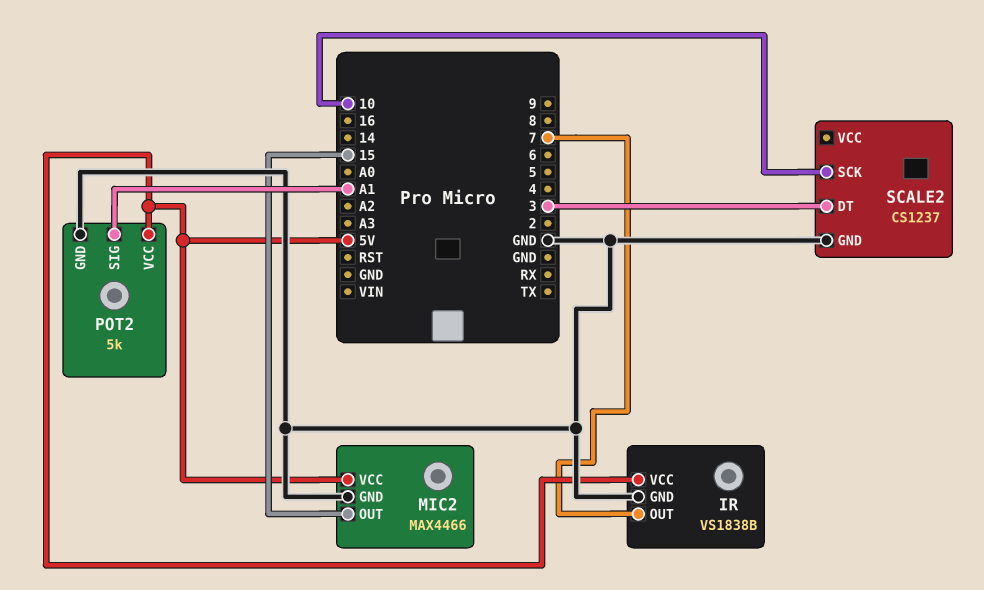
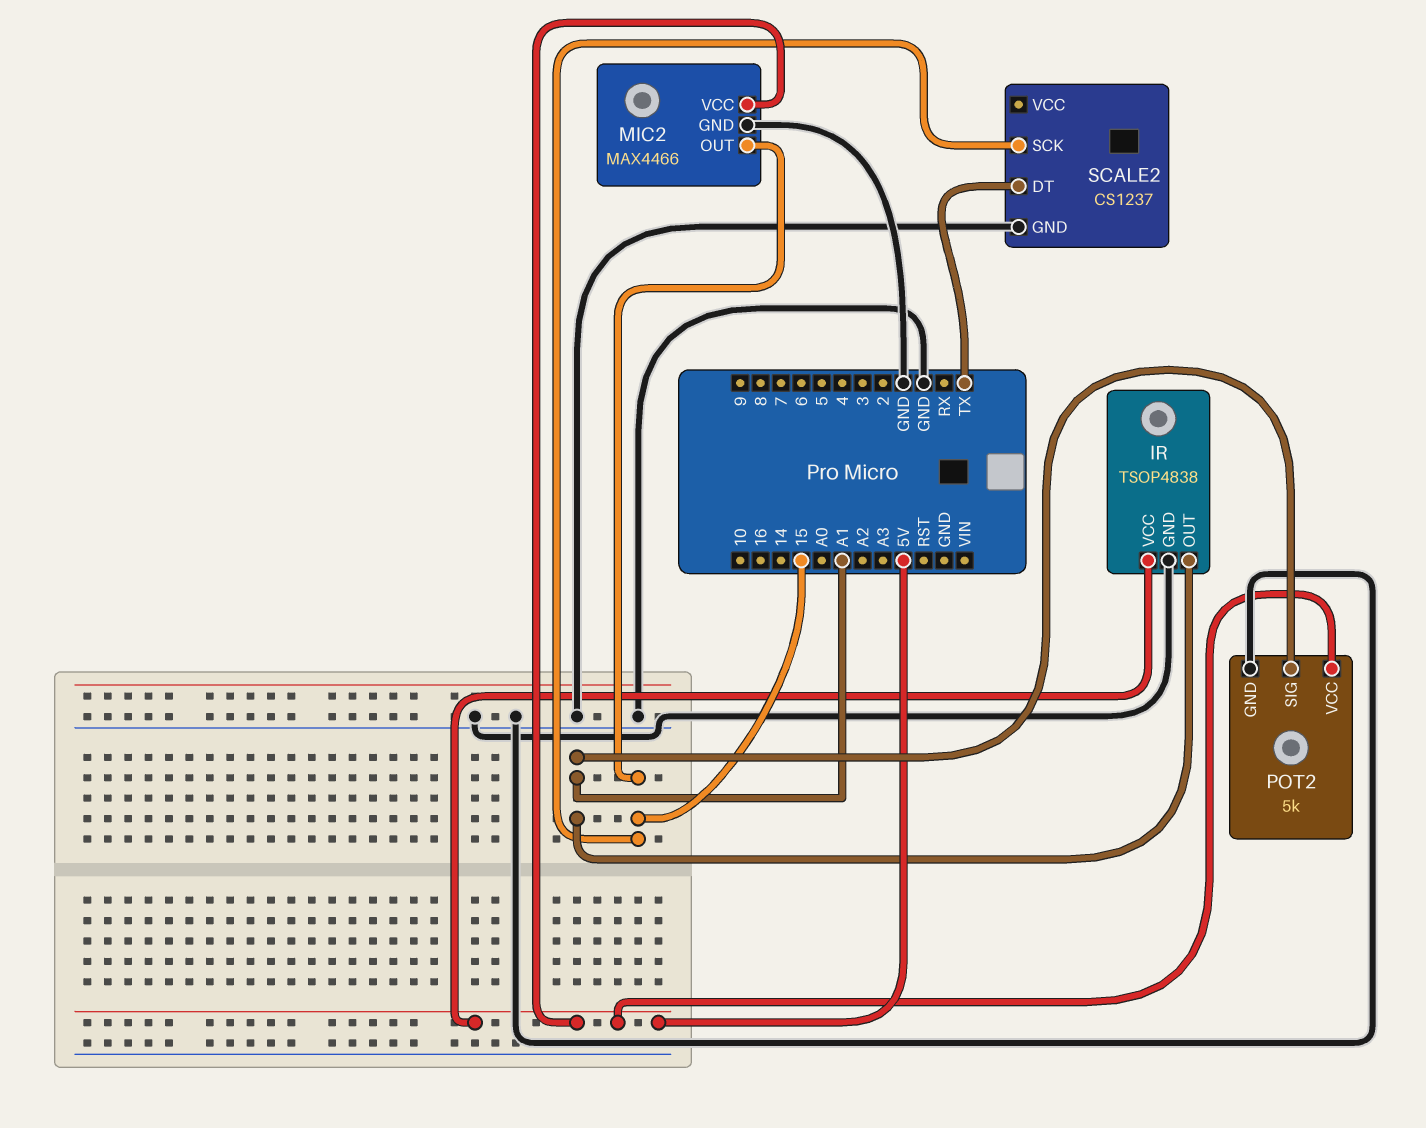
IR: VS1838B -> TSOP4838
IR pin OUT: 7 -> A1
SCALE2 pin DT: 3 -> TX
SCALE2 pin SCK: 10 -> 15

